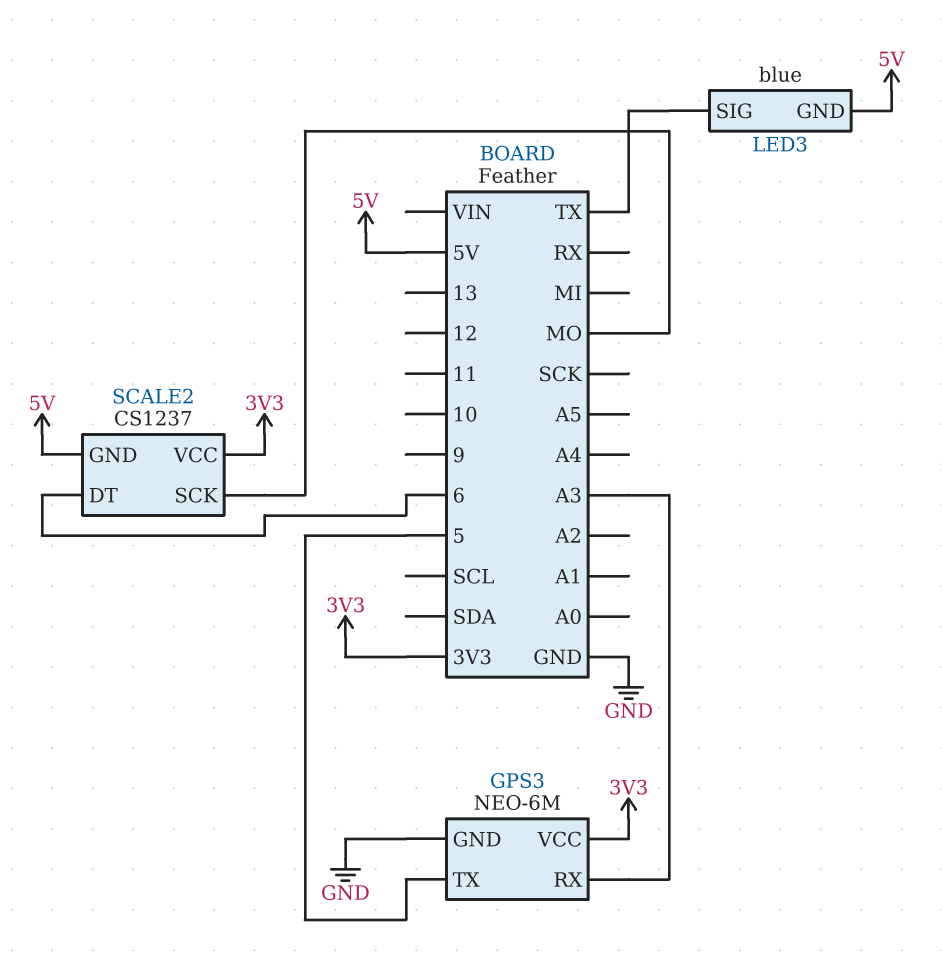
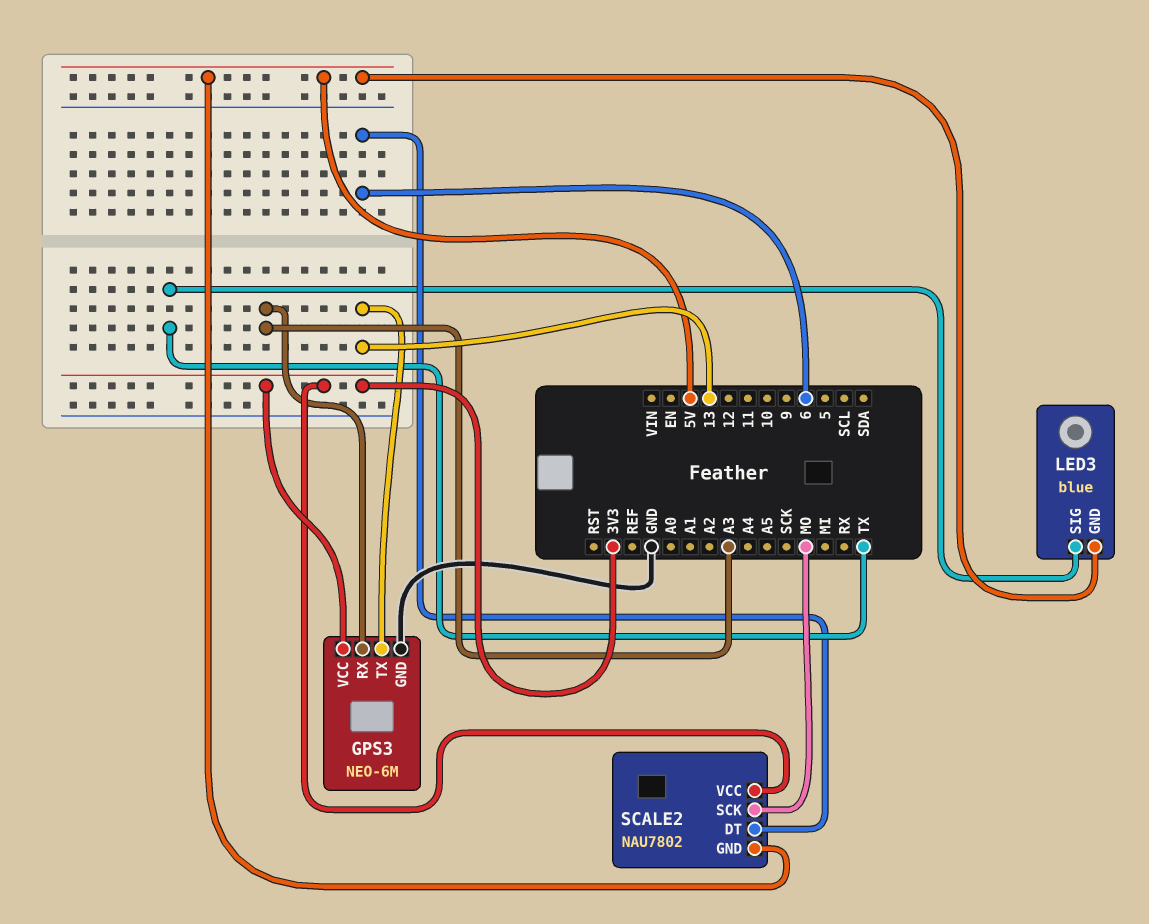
GPS3 pin TX: 5 -> 13
SCALE2: CS1237 -> NAU7802

